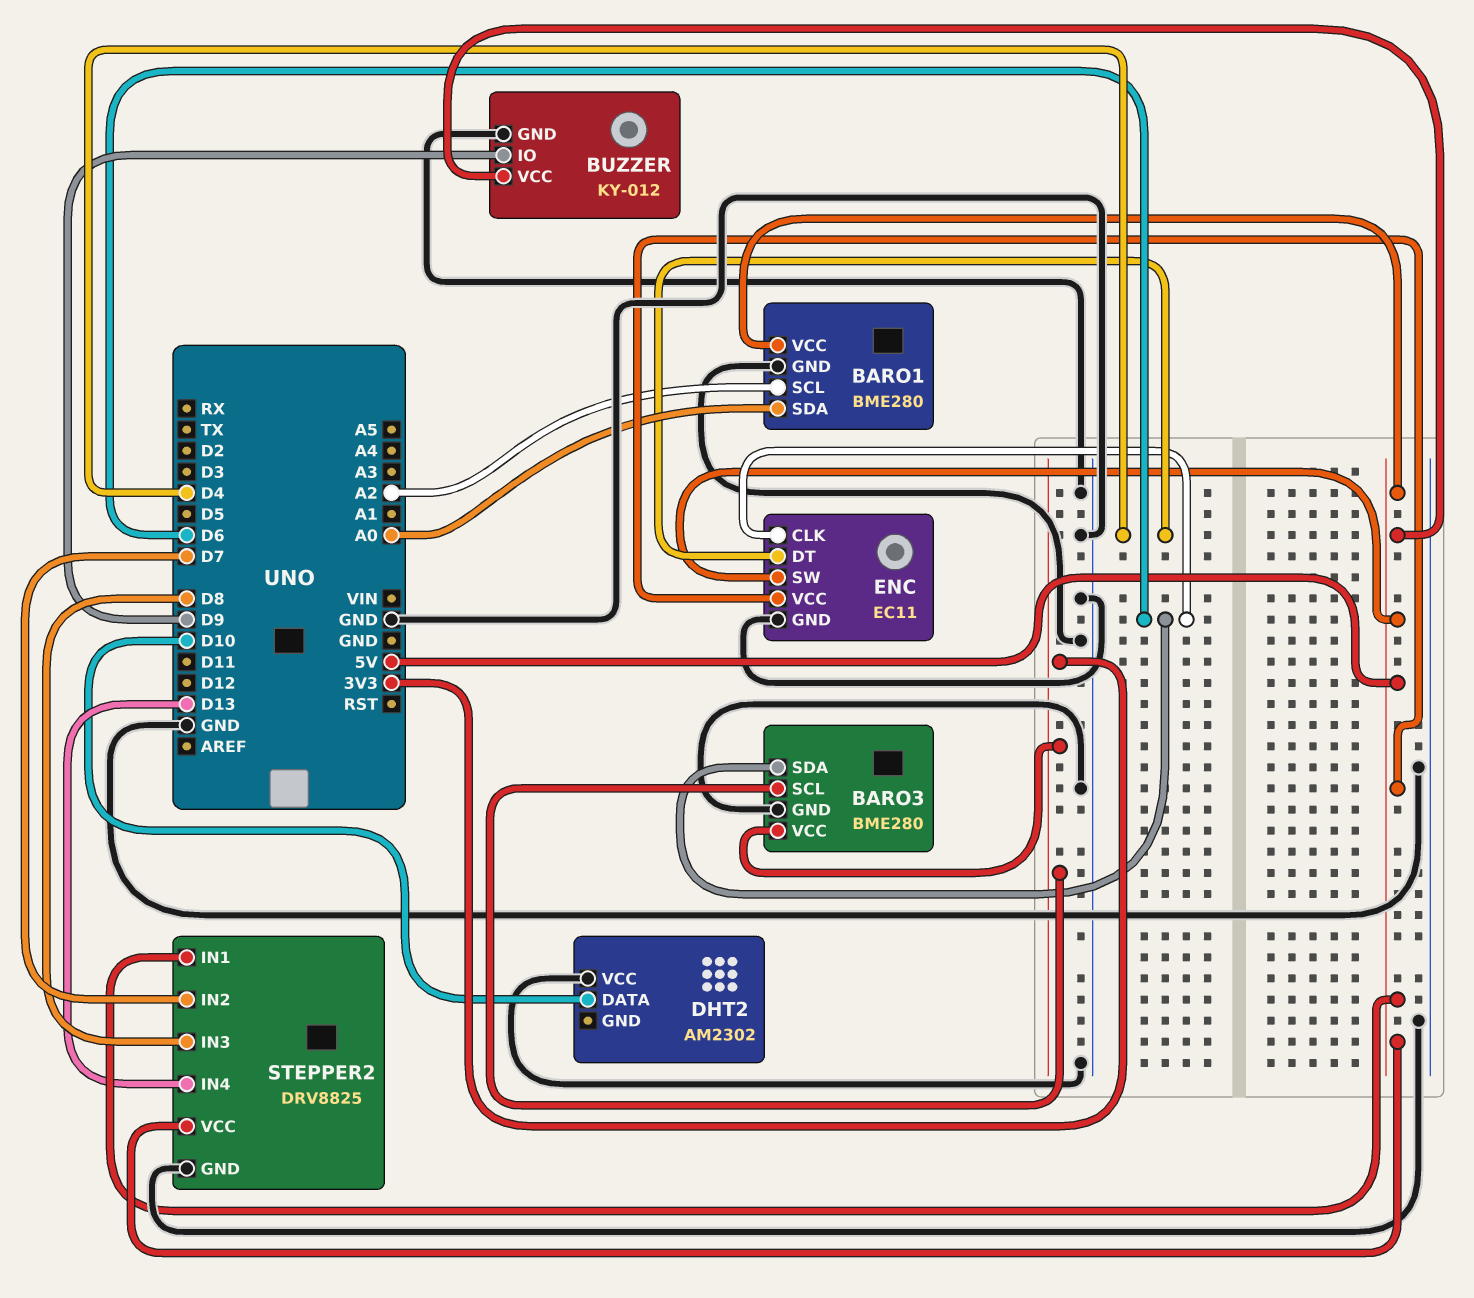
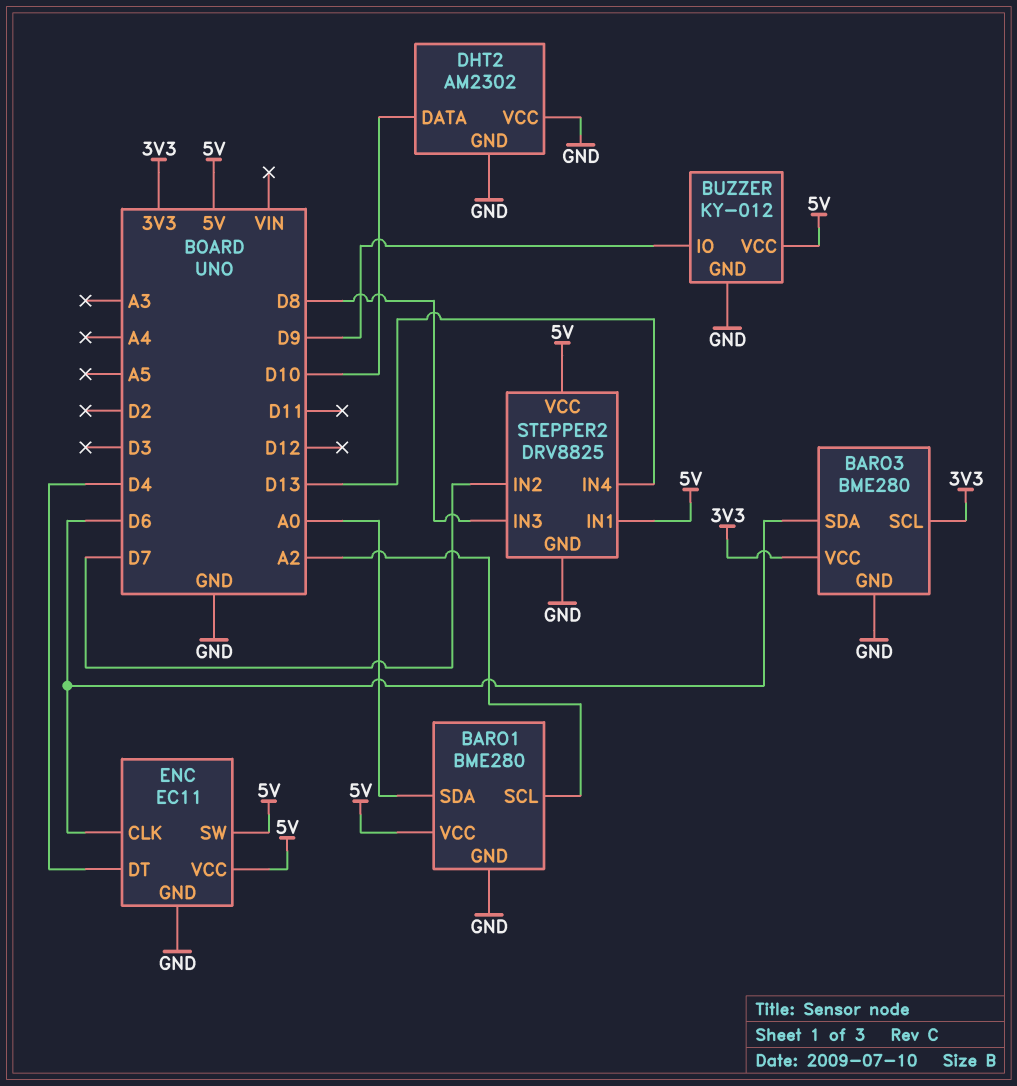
DHT2 pin GND: none -> GND

